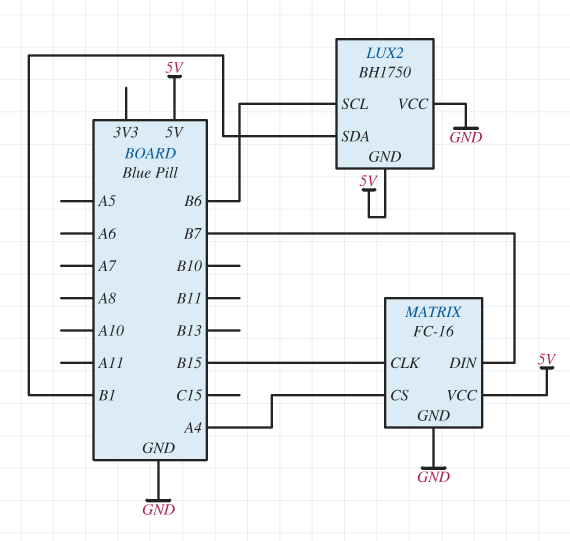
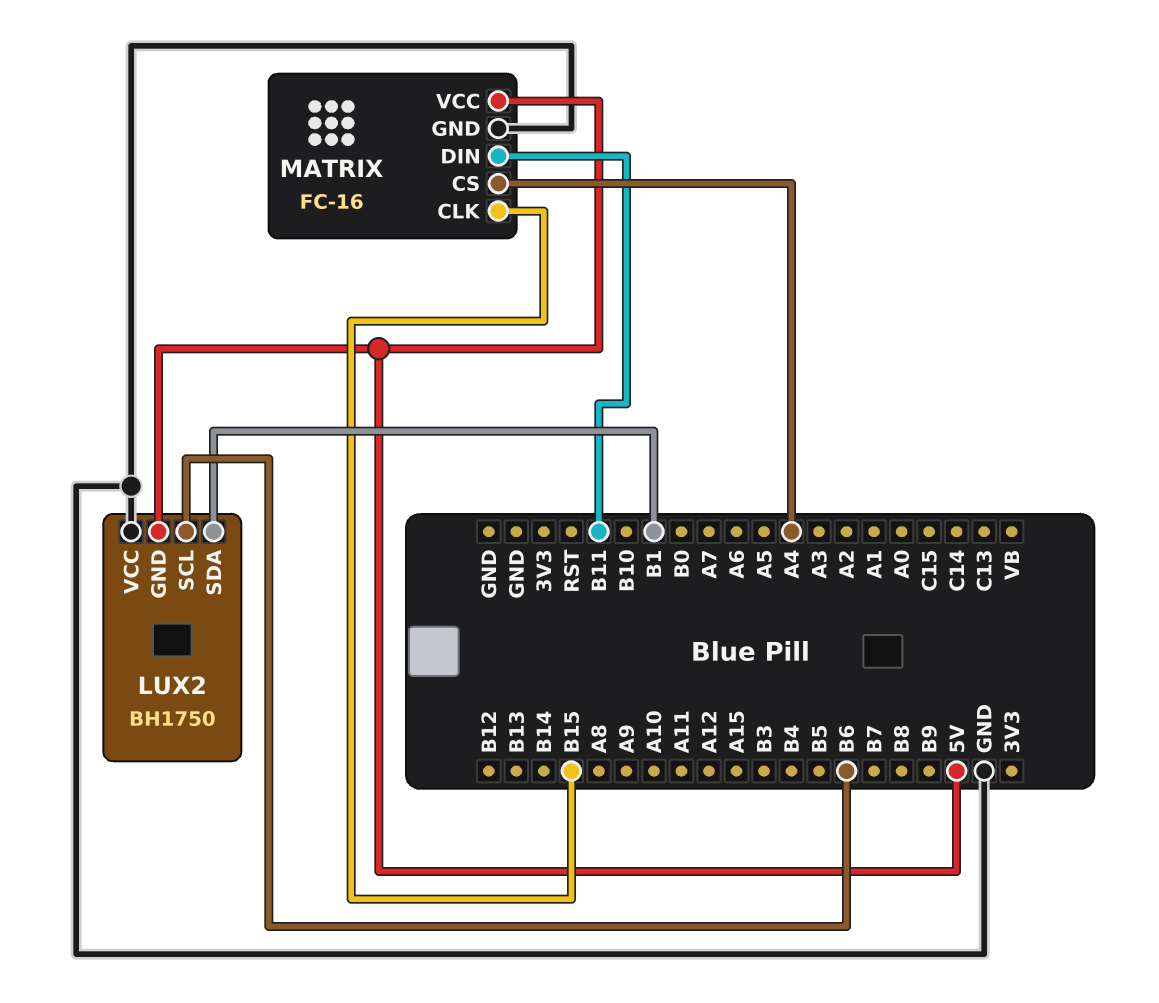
MATRIX pin DIN: B7 -> B11

